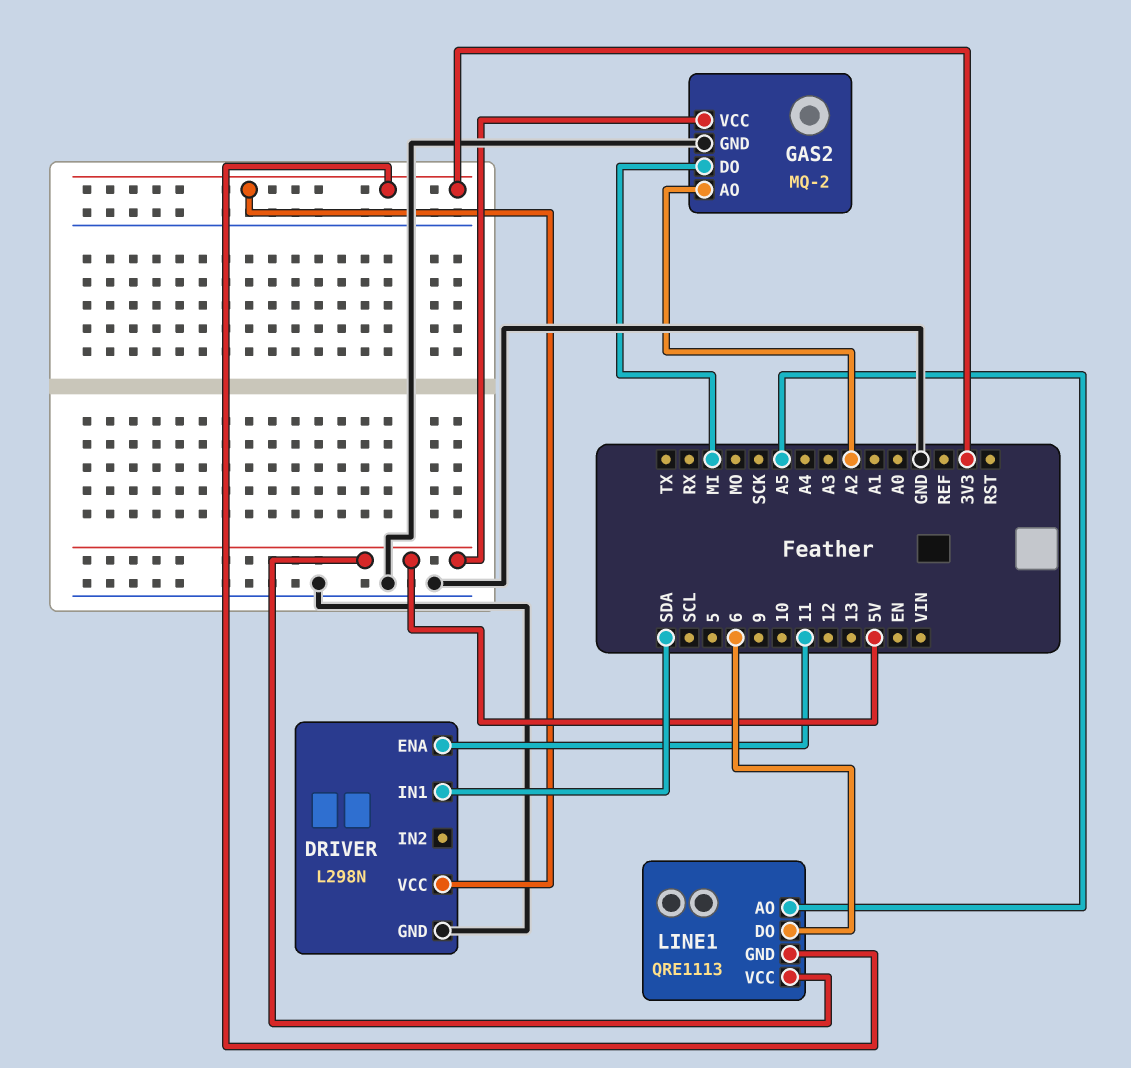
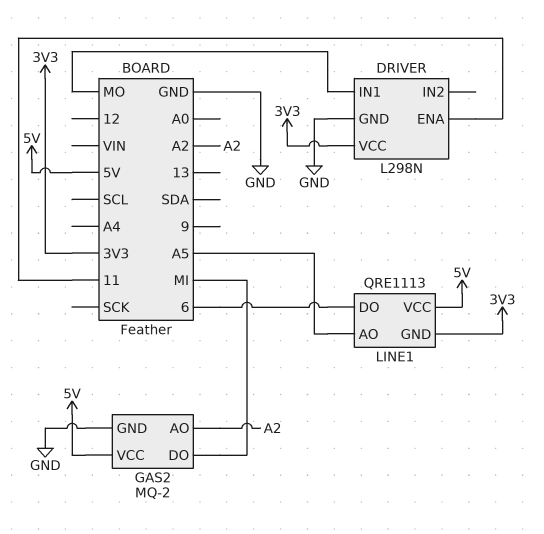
DRIVER pin IN1: SDA -> MO

